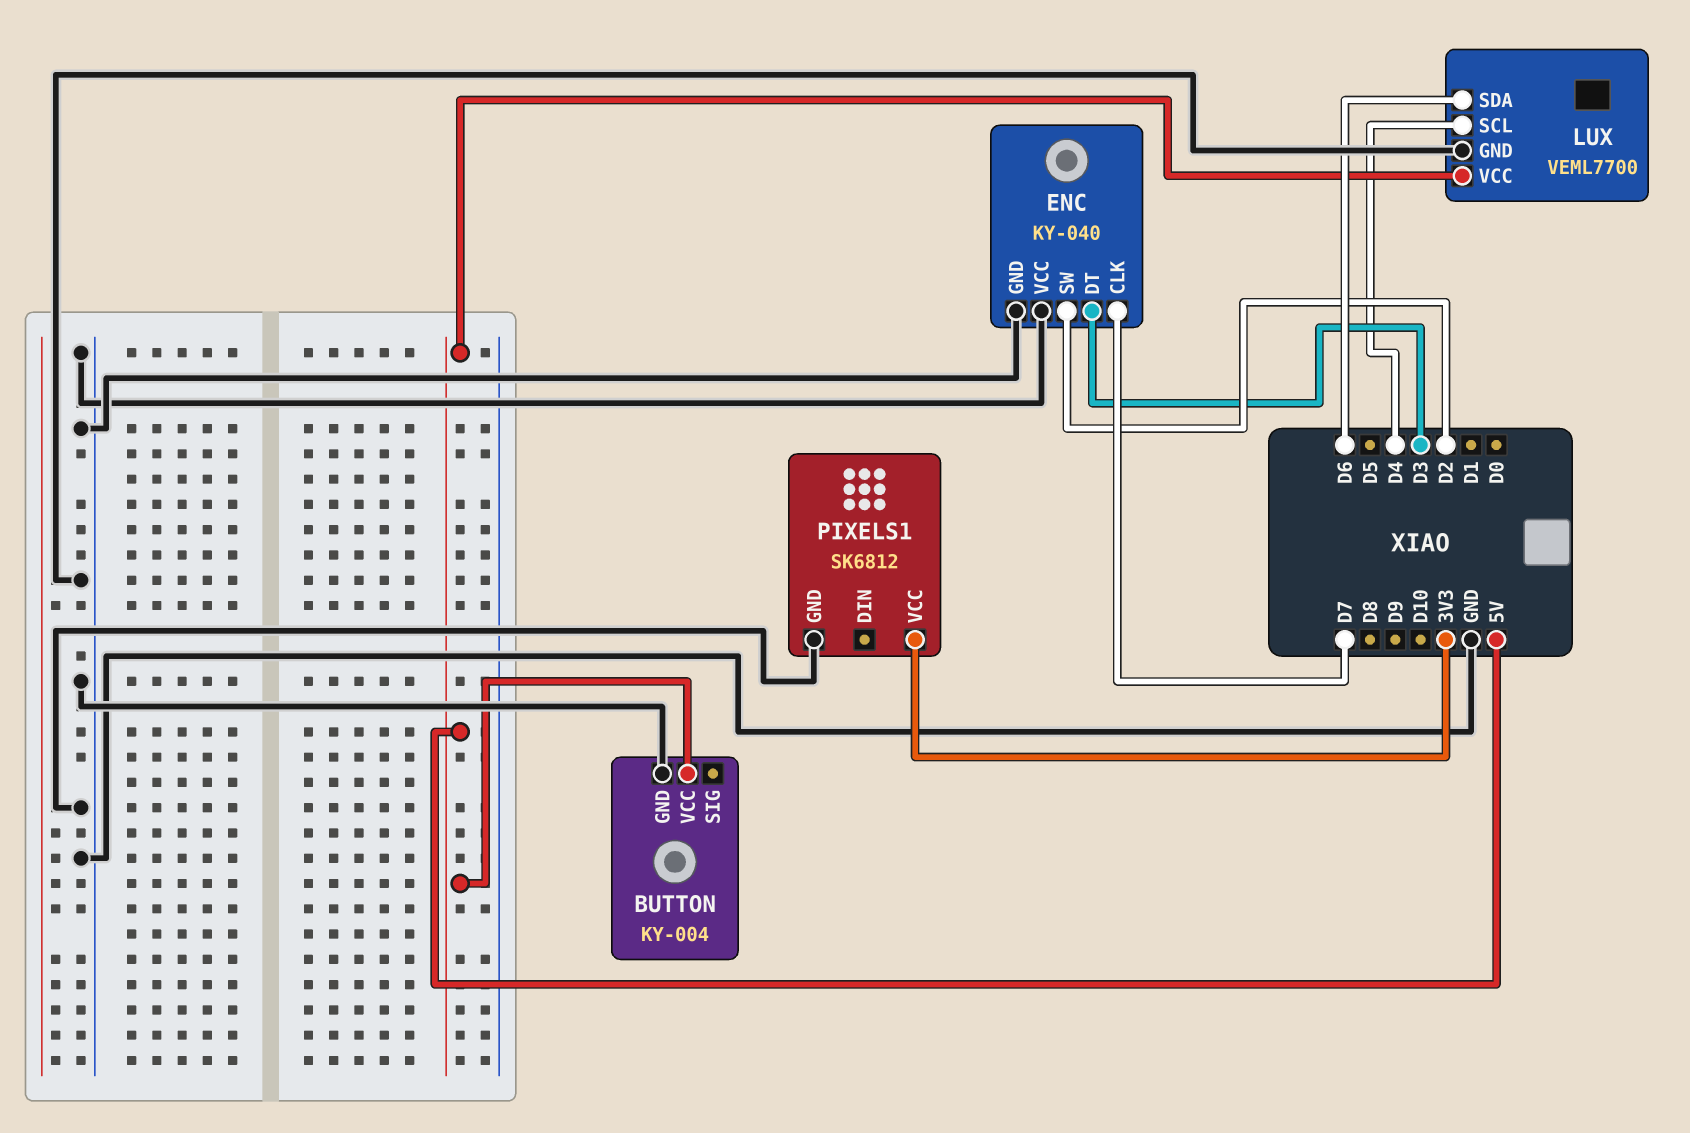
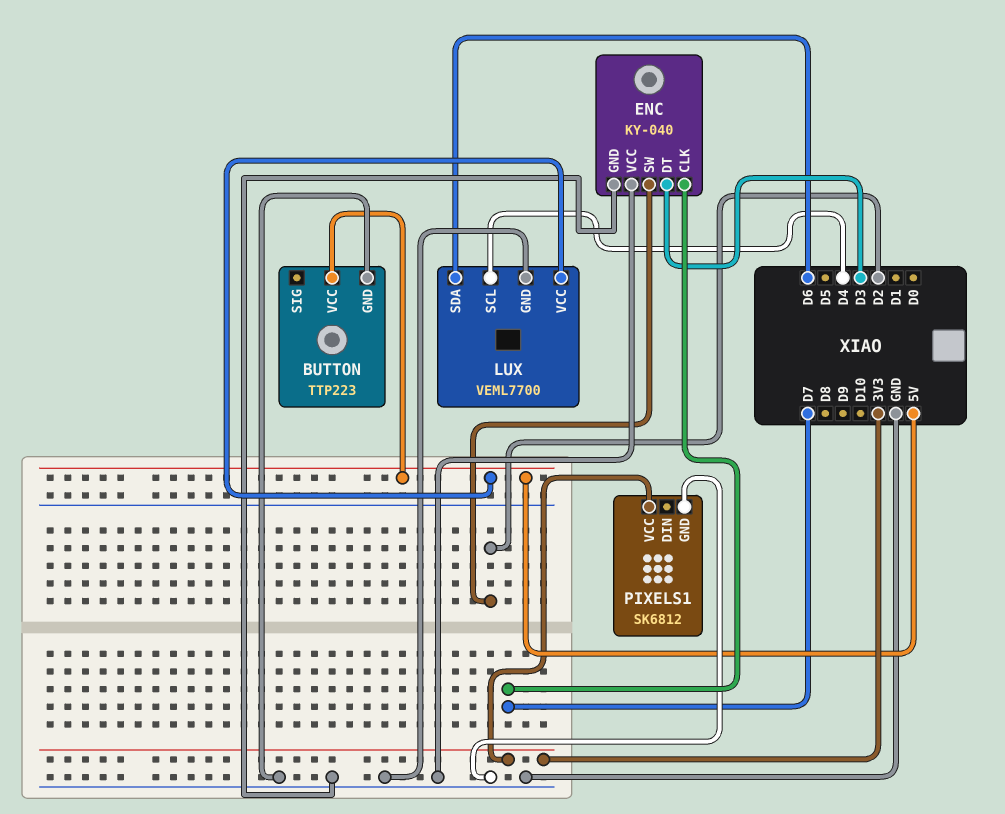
BUTTON: KY-004 -> TTP223

